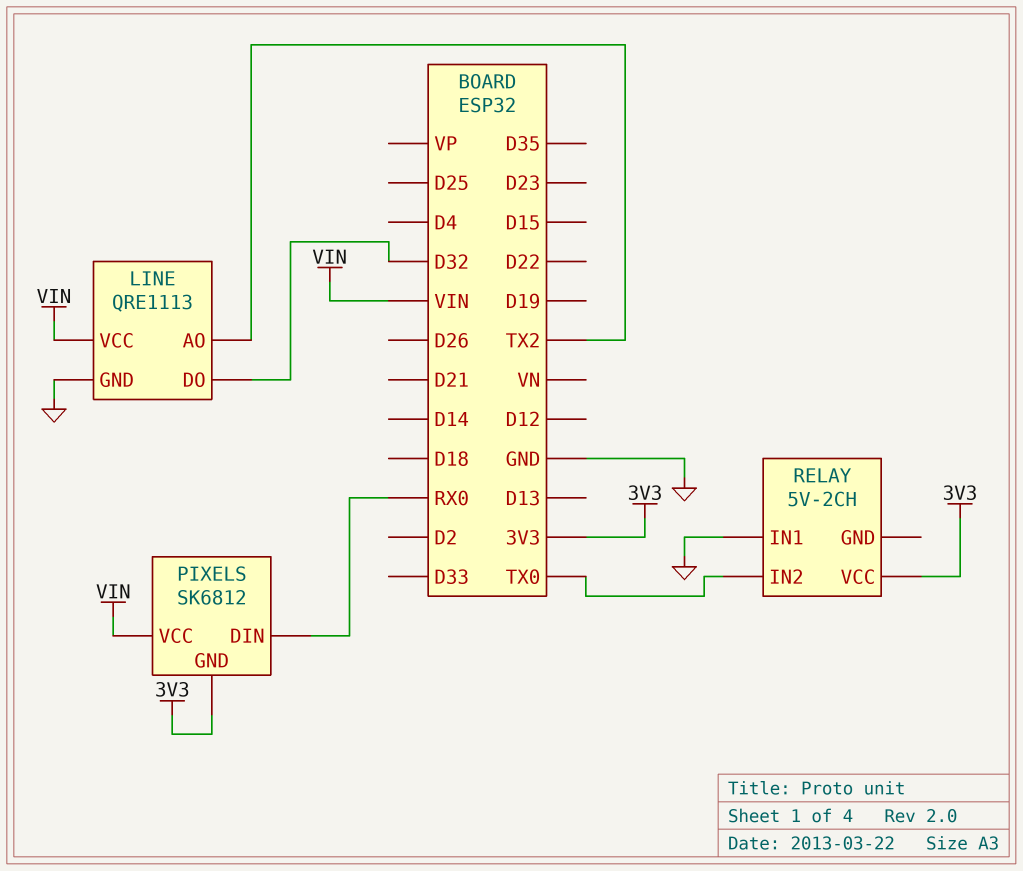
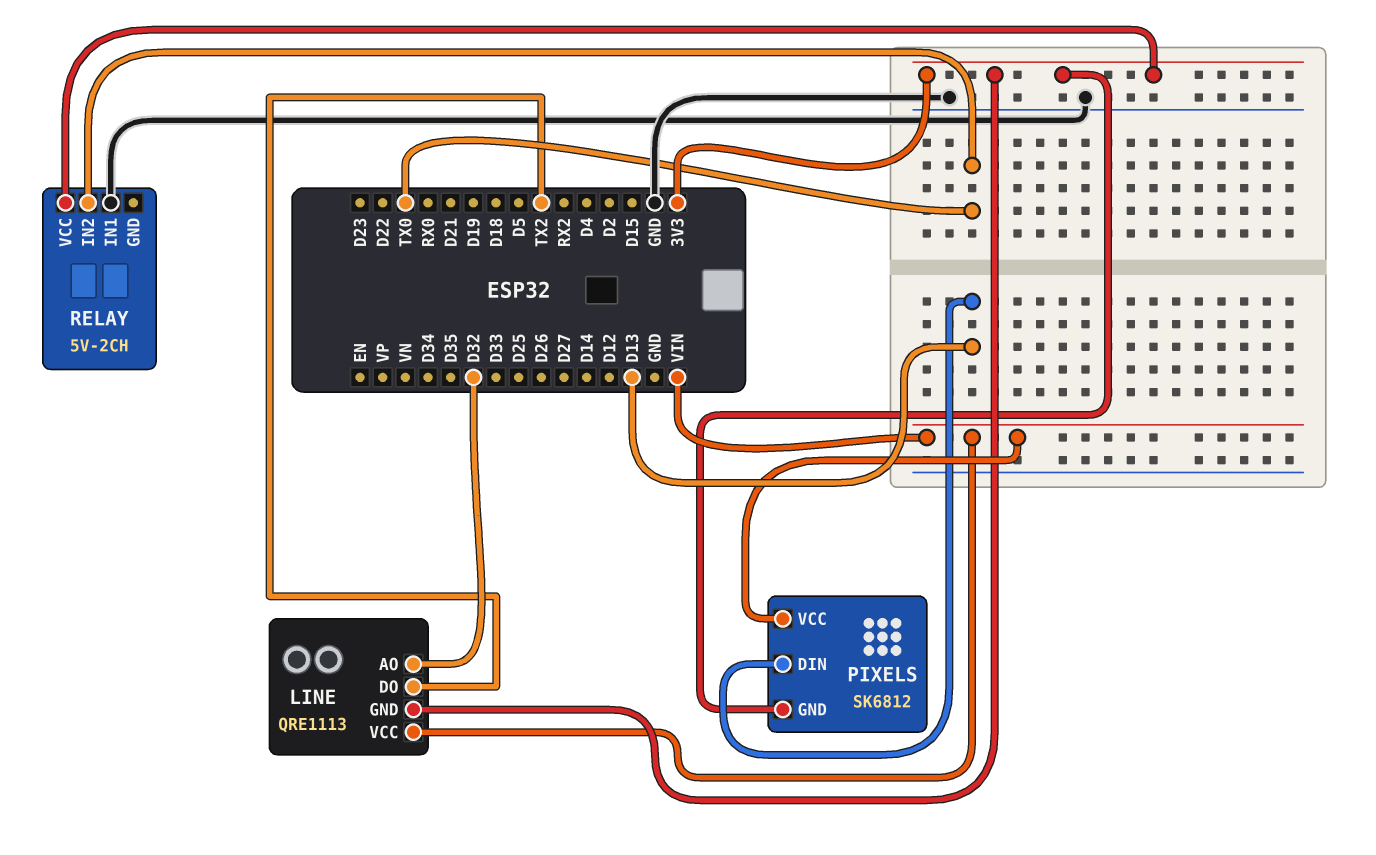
LINE pin AO: TX2 -> D32
LINE pin DO: D32 -> TX2
LINE pin GND: GND -> 3V3
PIXELS pin DIN: RX0 -> D13

